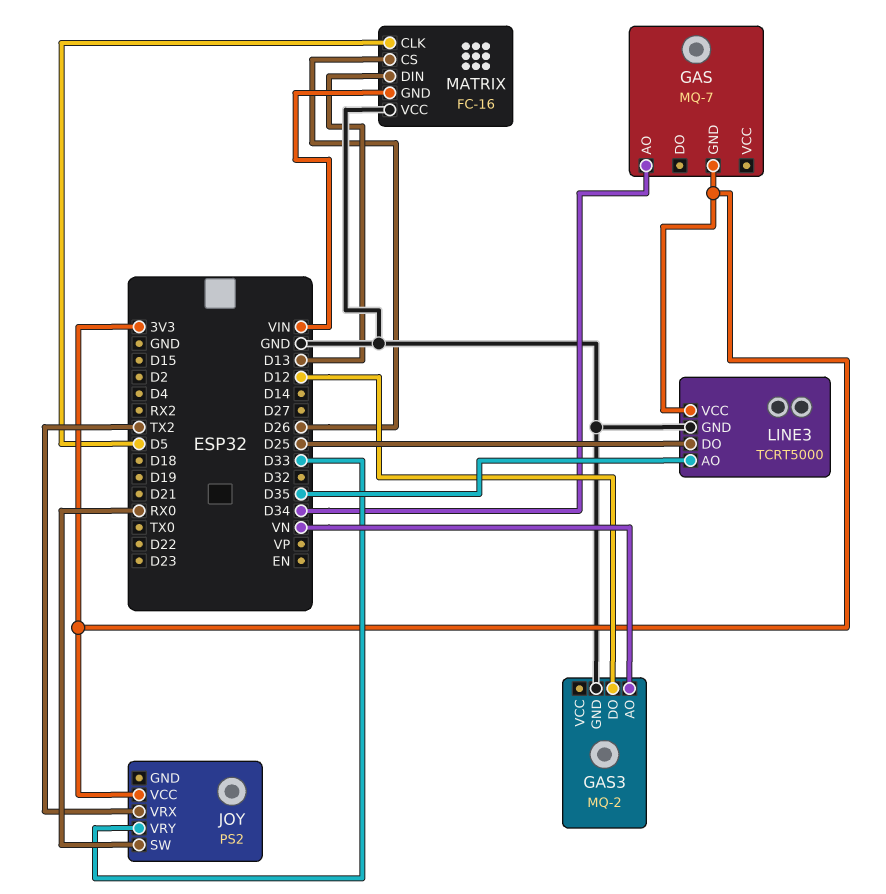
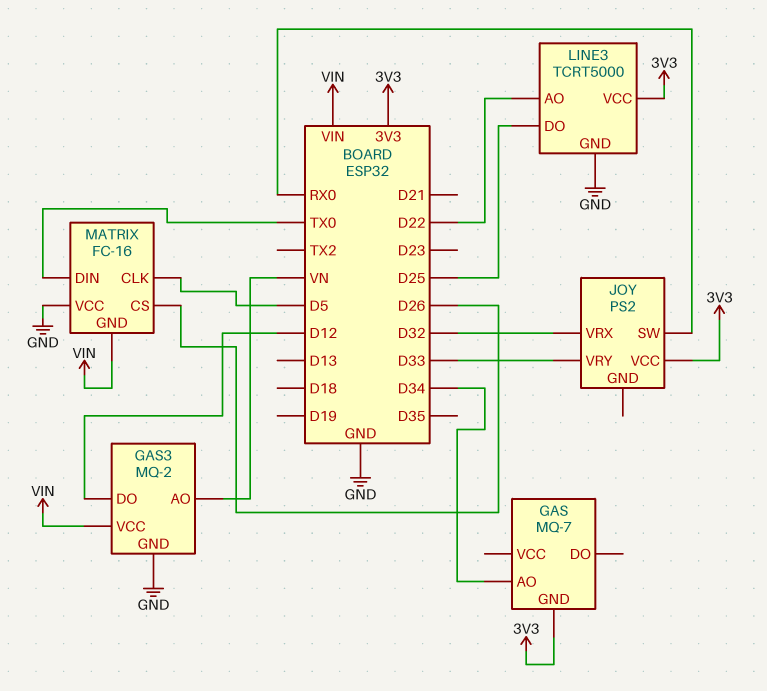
GAS3 pin VCC: none -> VIN
JOY pin VRX: TX2 -> D32
LINE3 pin AO: D35 -> D22
MATRIX pin DIN: D13 -> TX0

